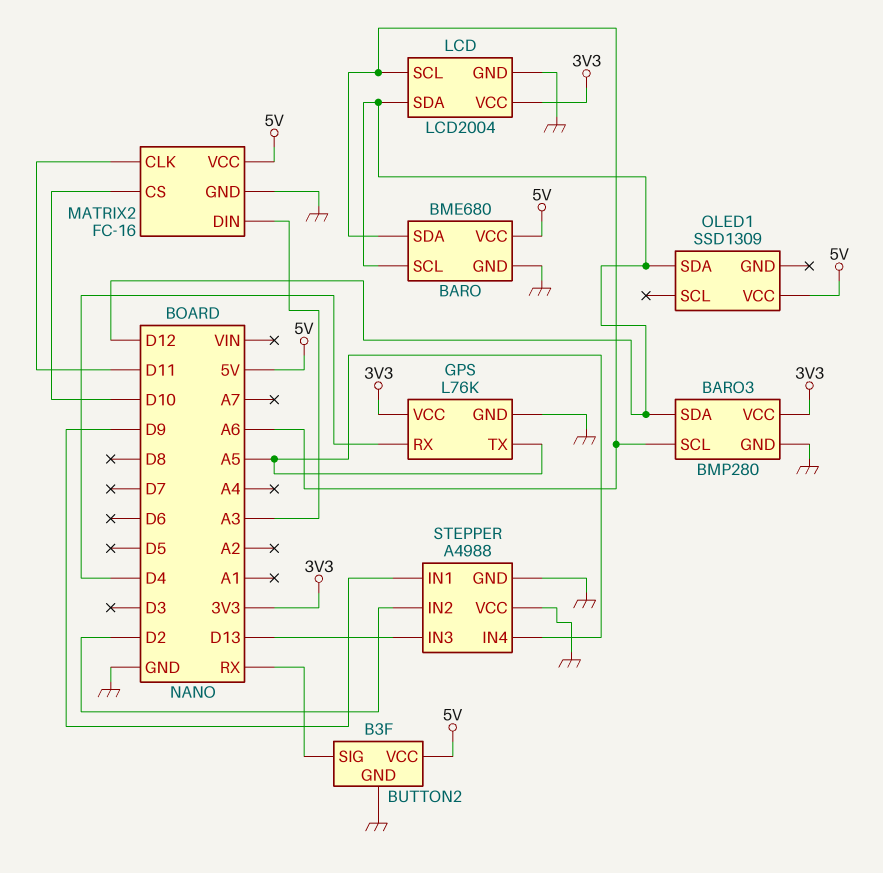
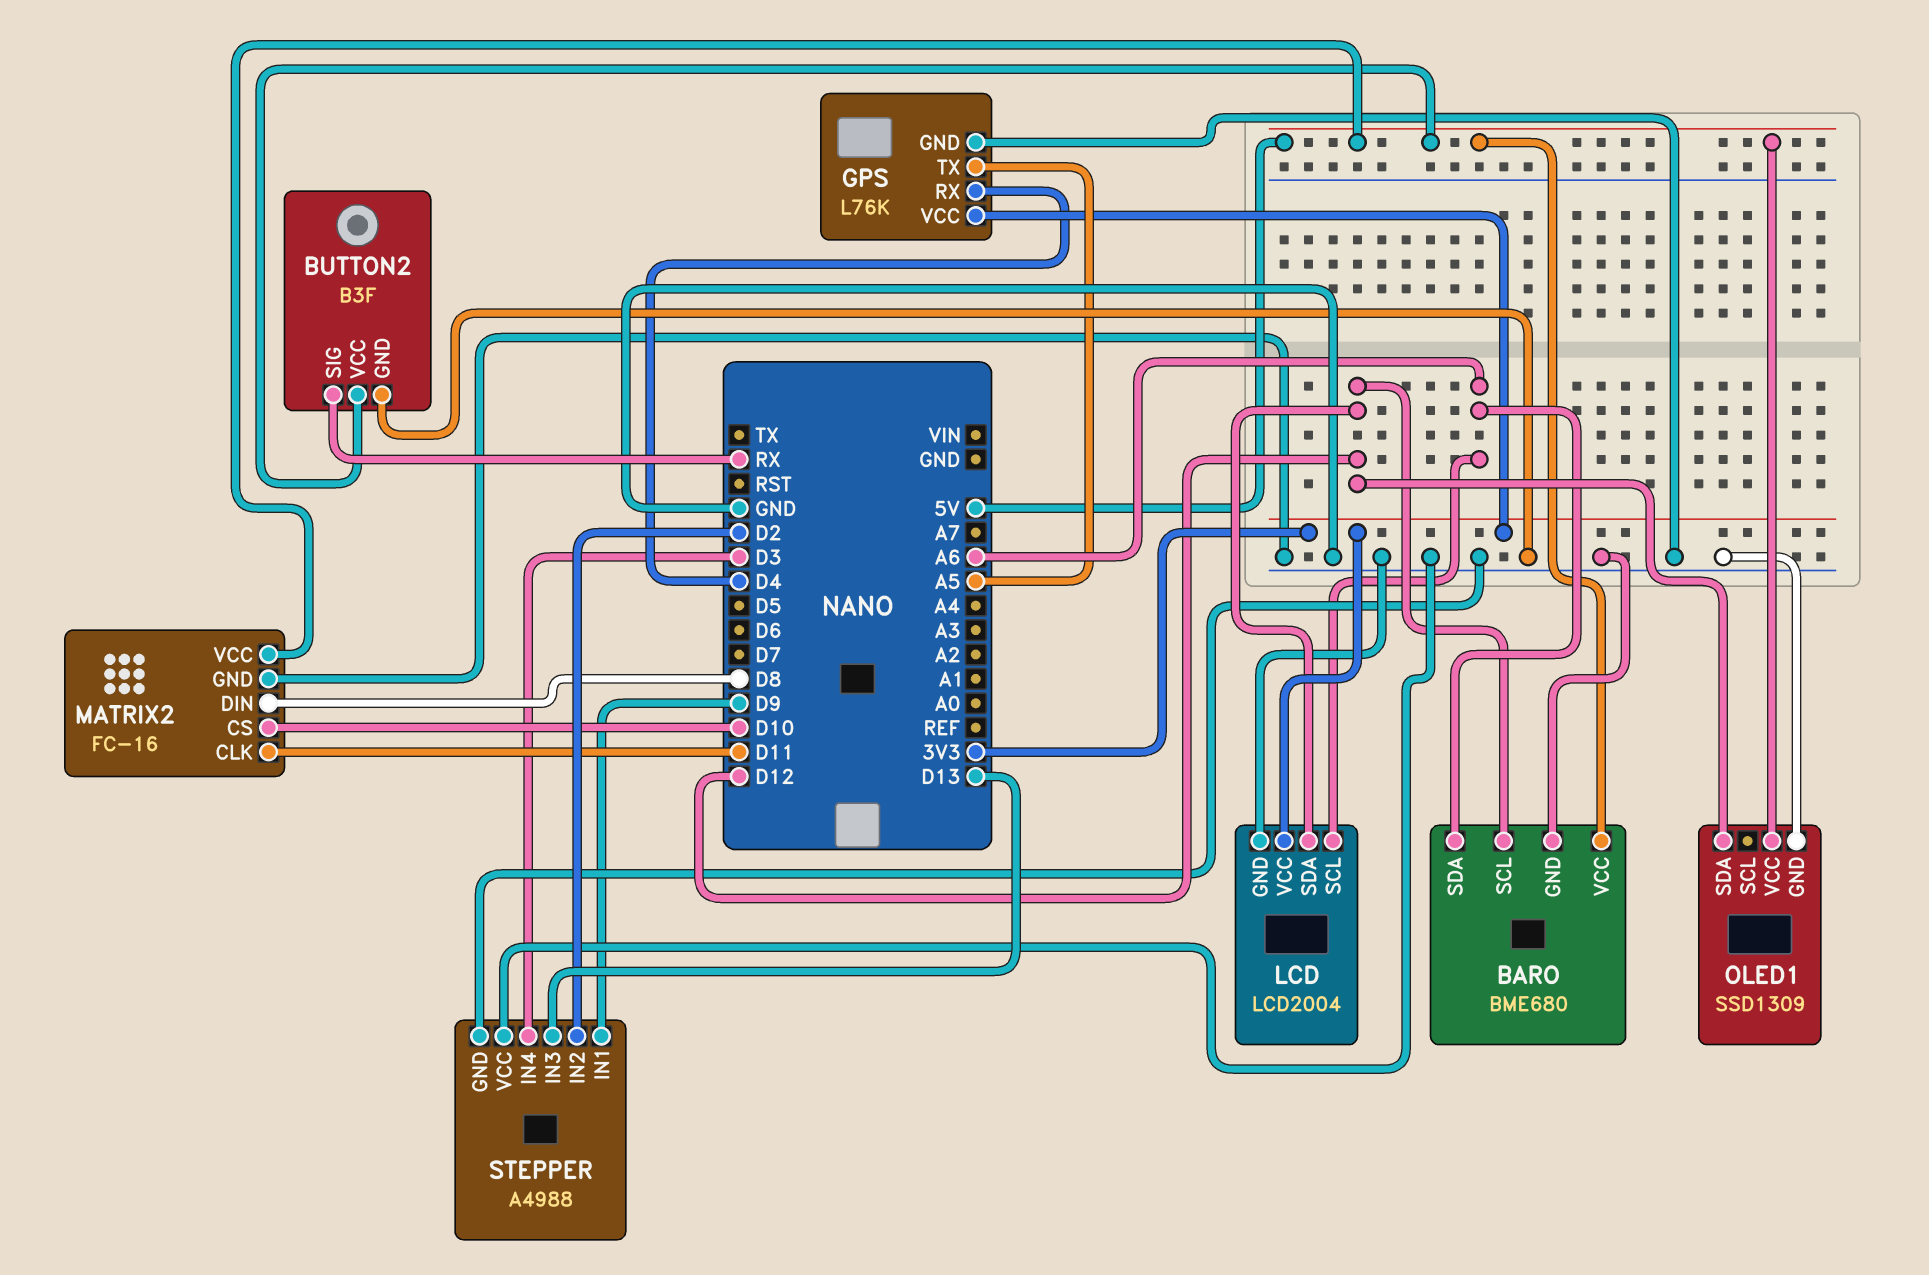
BARO3: BMP280 -> none
BARO3 pin GND: GND -> none
BARO3 pin SCL: A6 -> none
BARO3 pin SDA: D12 -> none
BARO3 pin VCC: 3V3 -> none
MATRIX2 pin DIN: A3 -> D8
OLED1 pin GND: none -> GND
STEPPER pin IN4: A5 -> D3

